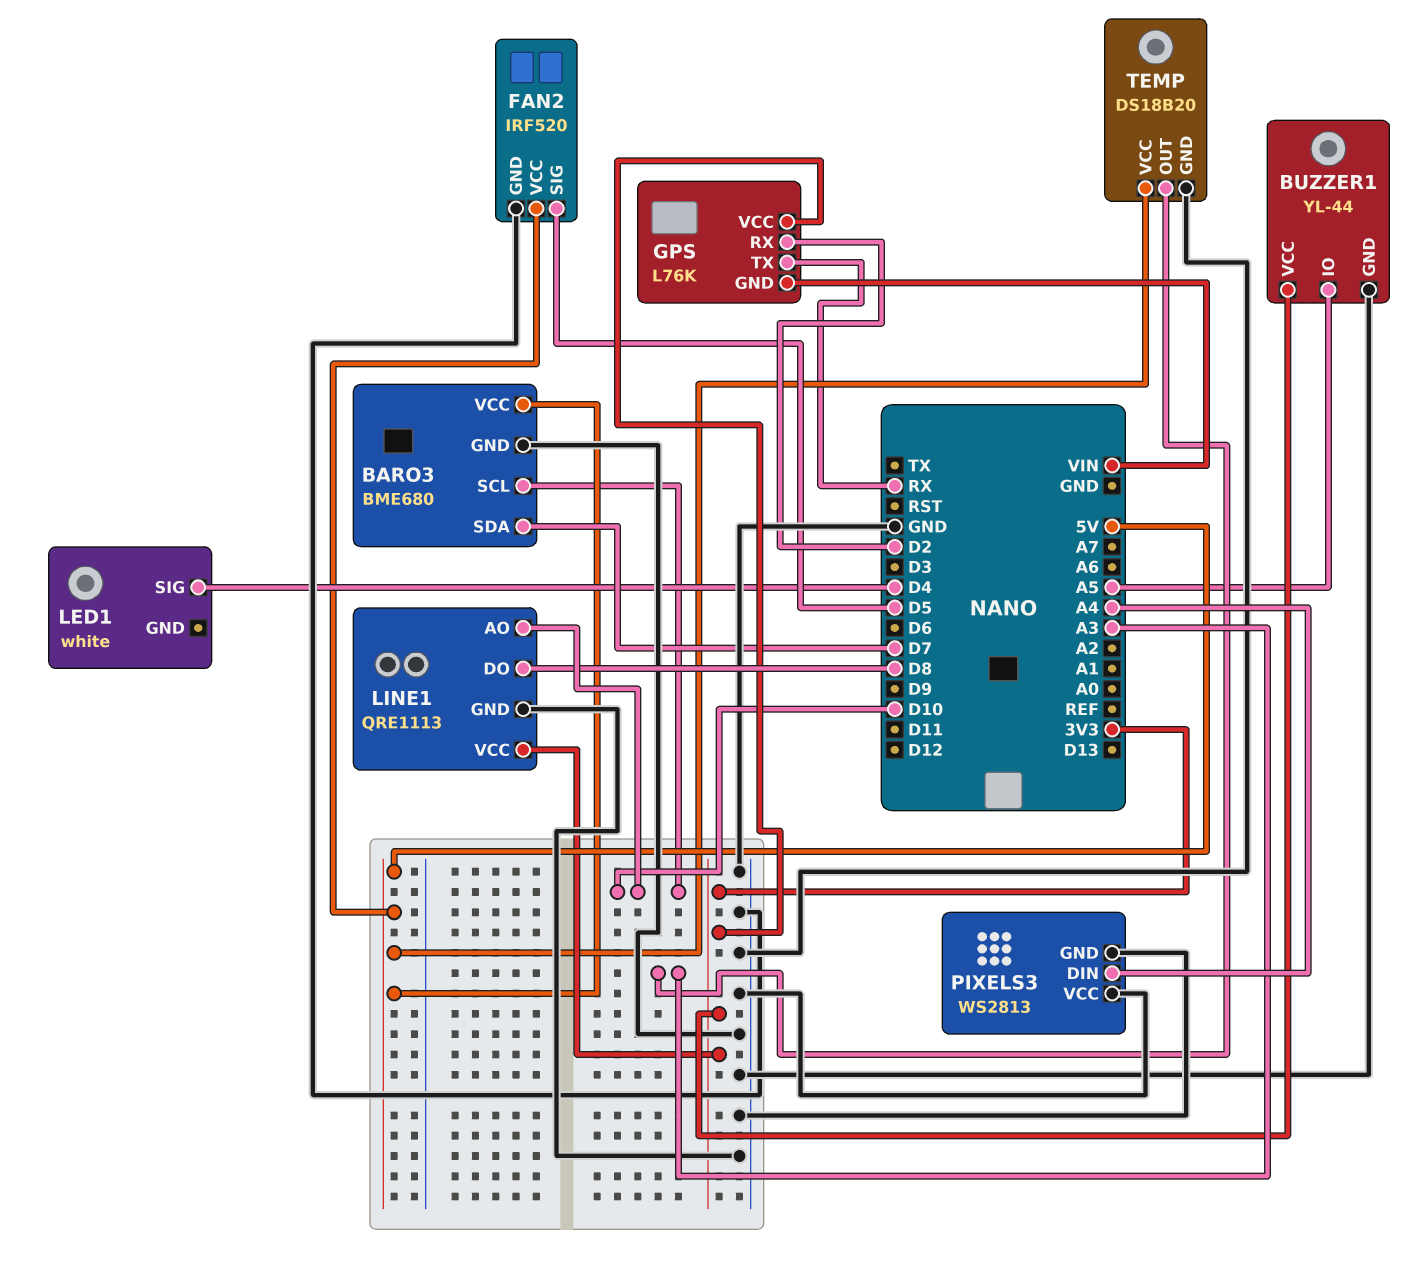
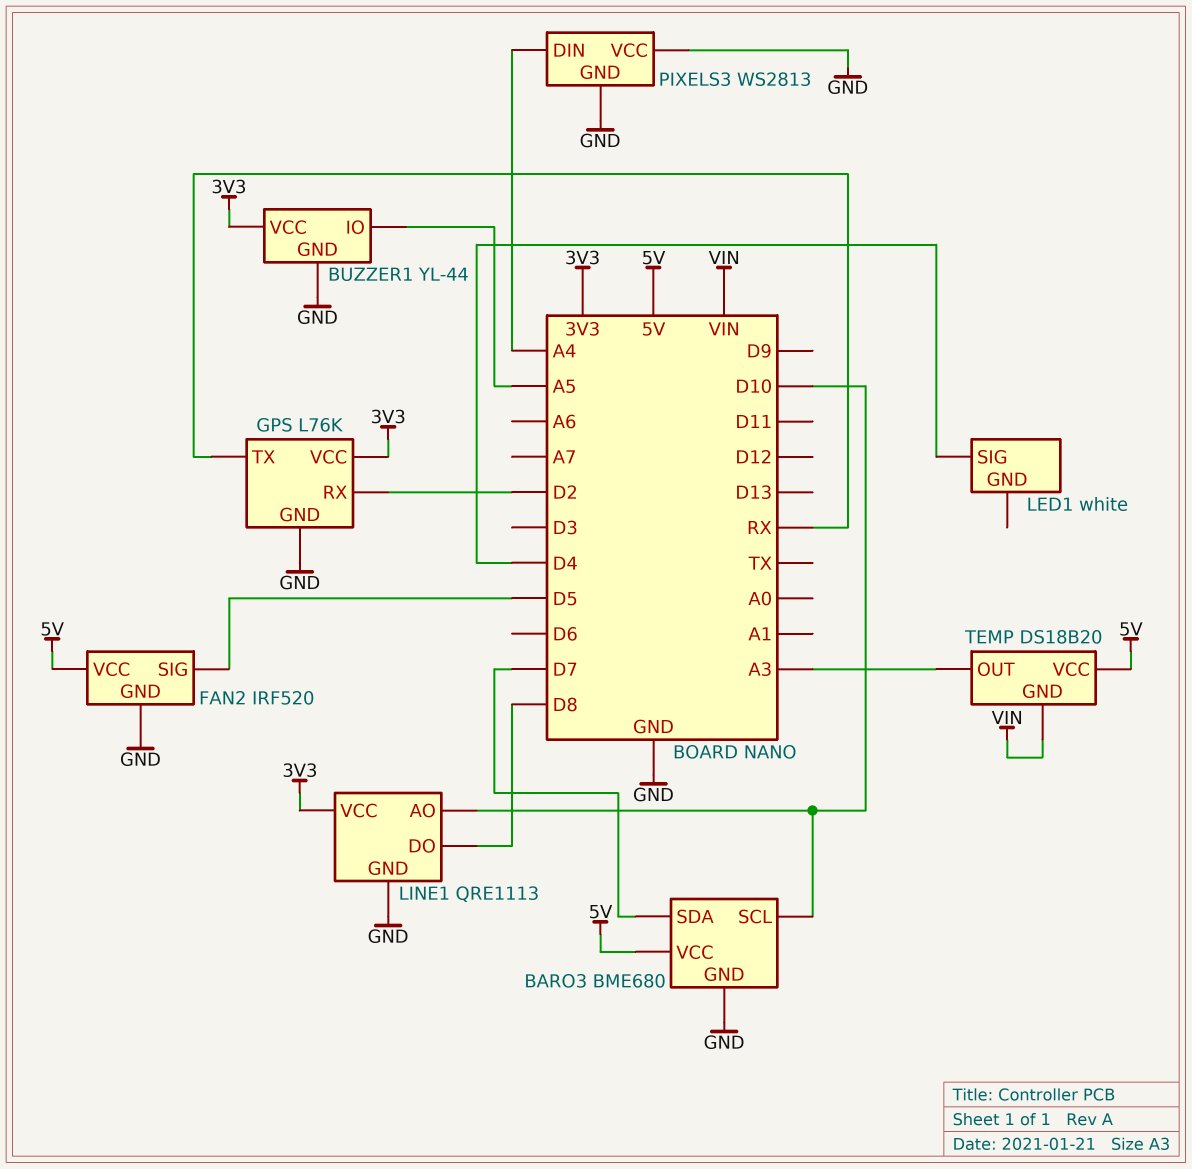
GPS pin GND: VIN -> GND
TEMP pin GND: GND -> VIN

